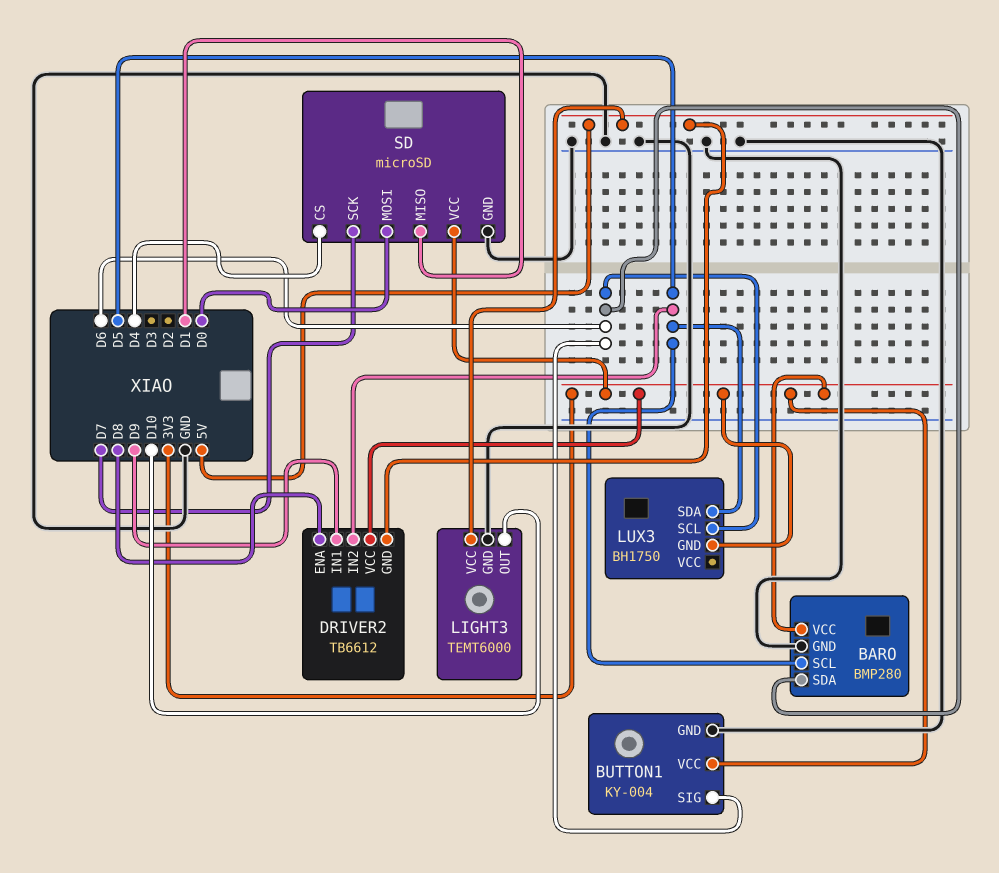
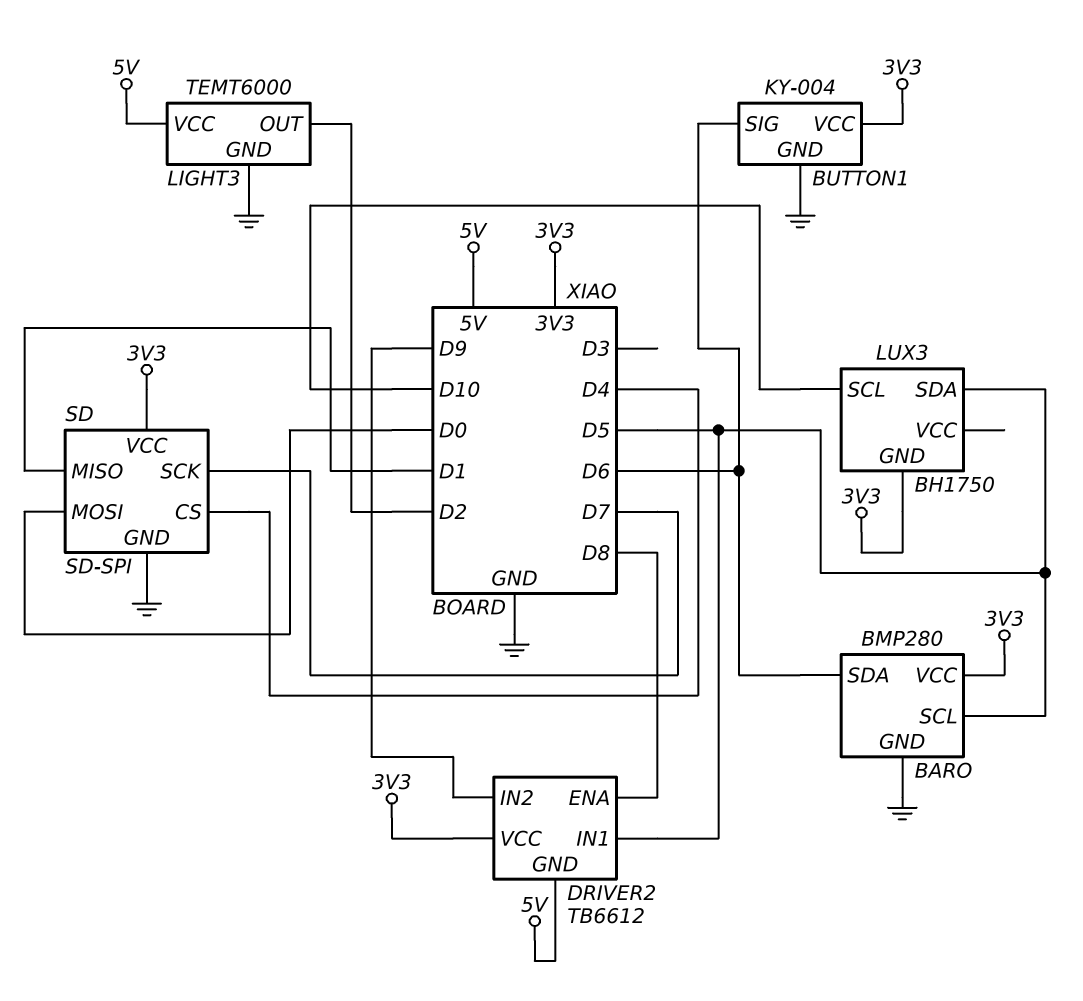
DRIVER2 pin IN1: D9 -> D5
DRIVER2 pin IN2: D5 -> D9
LIGHT3 pin OUT: D10 -> D2
LUX3 pin SCL: D6 -> D10
SD: microSD -> SD-SPI

